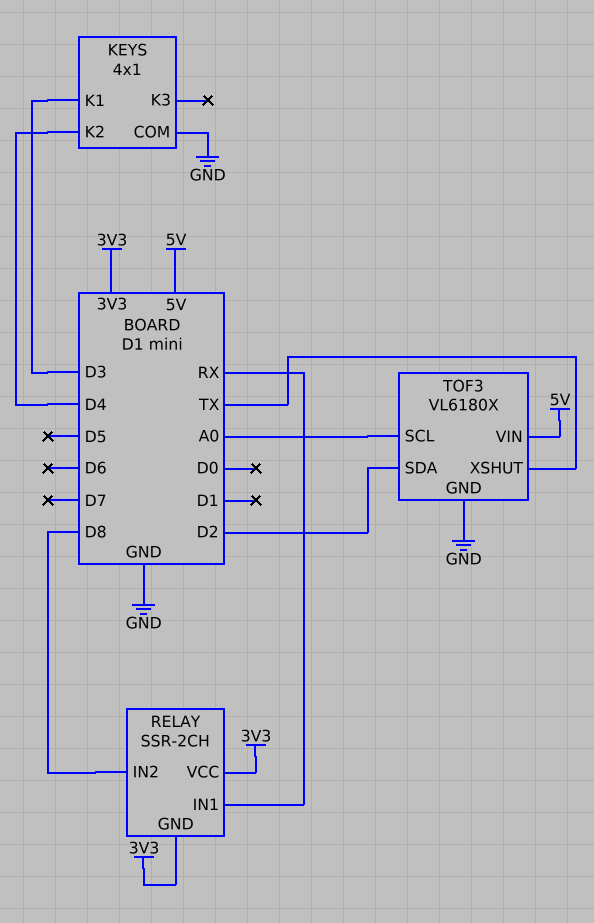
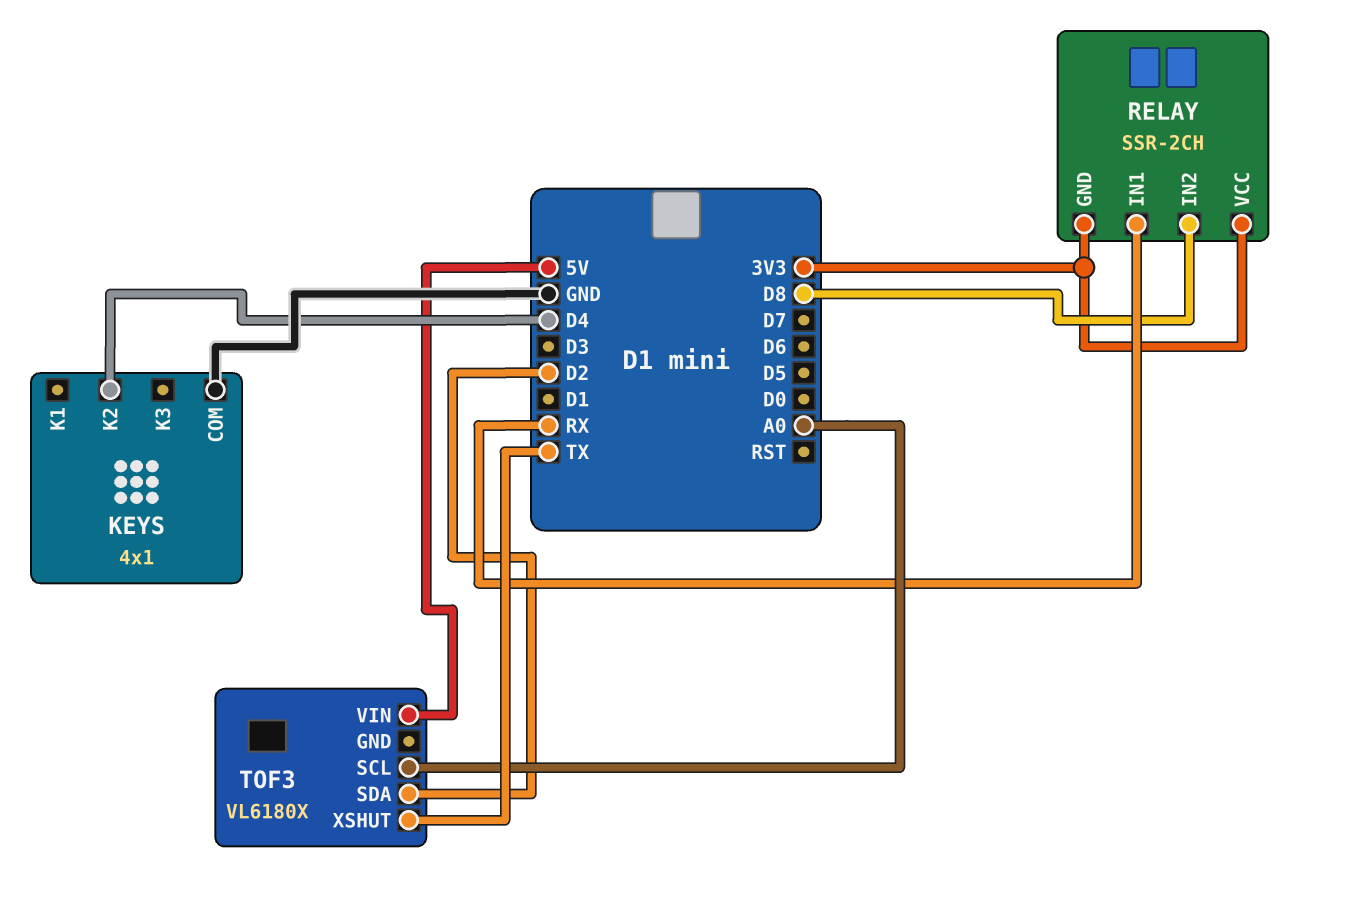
KEYS pin K1: D3 -> none
TOF3 pin GND: GND -> none

